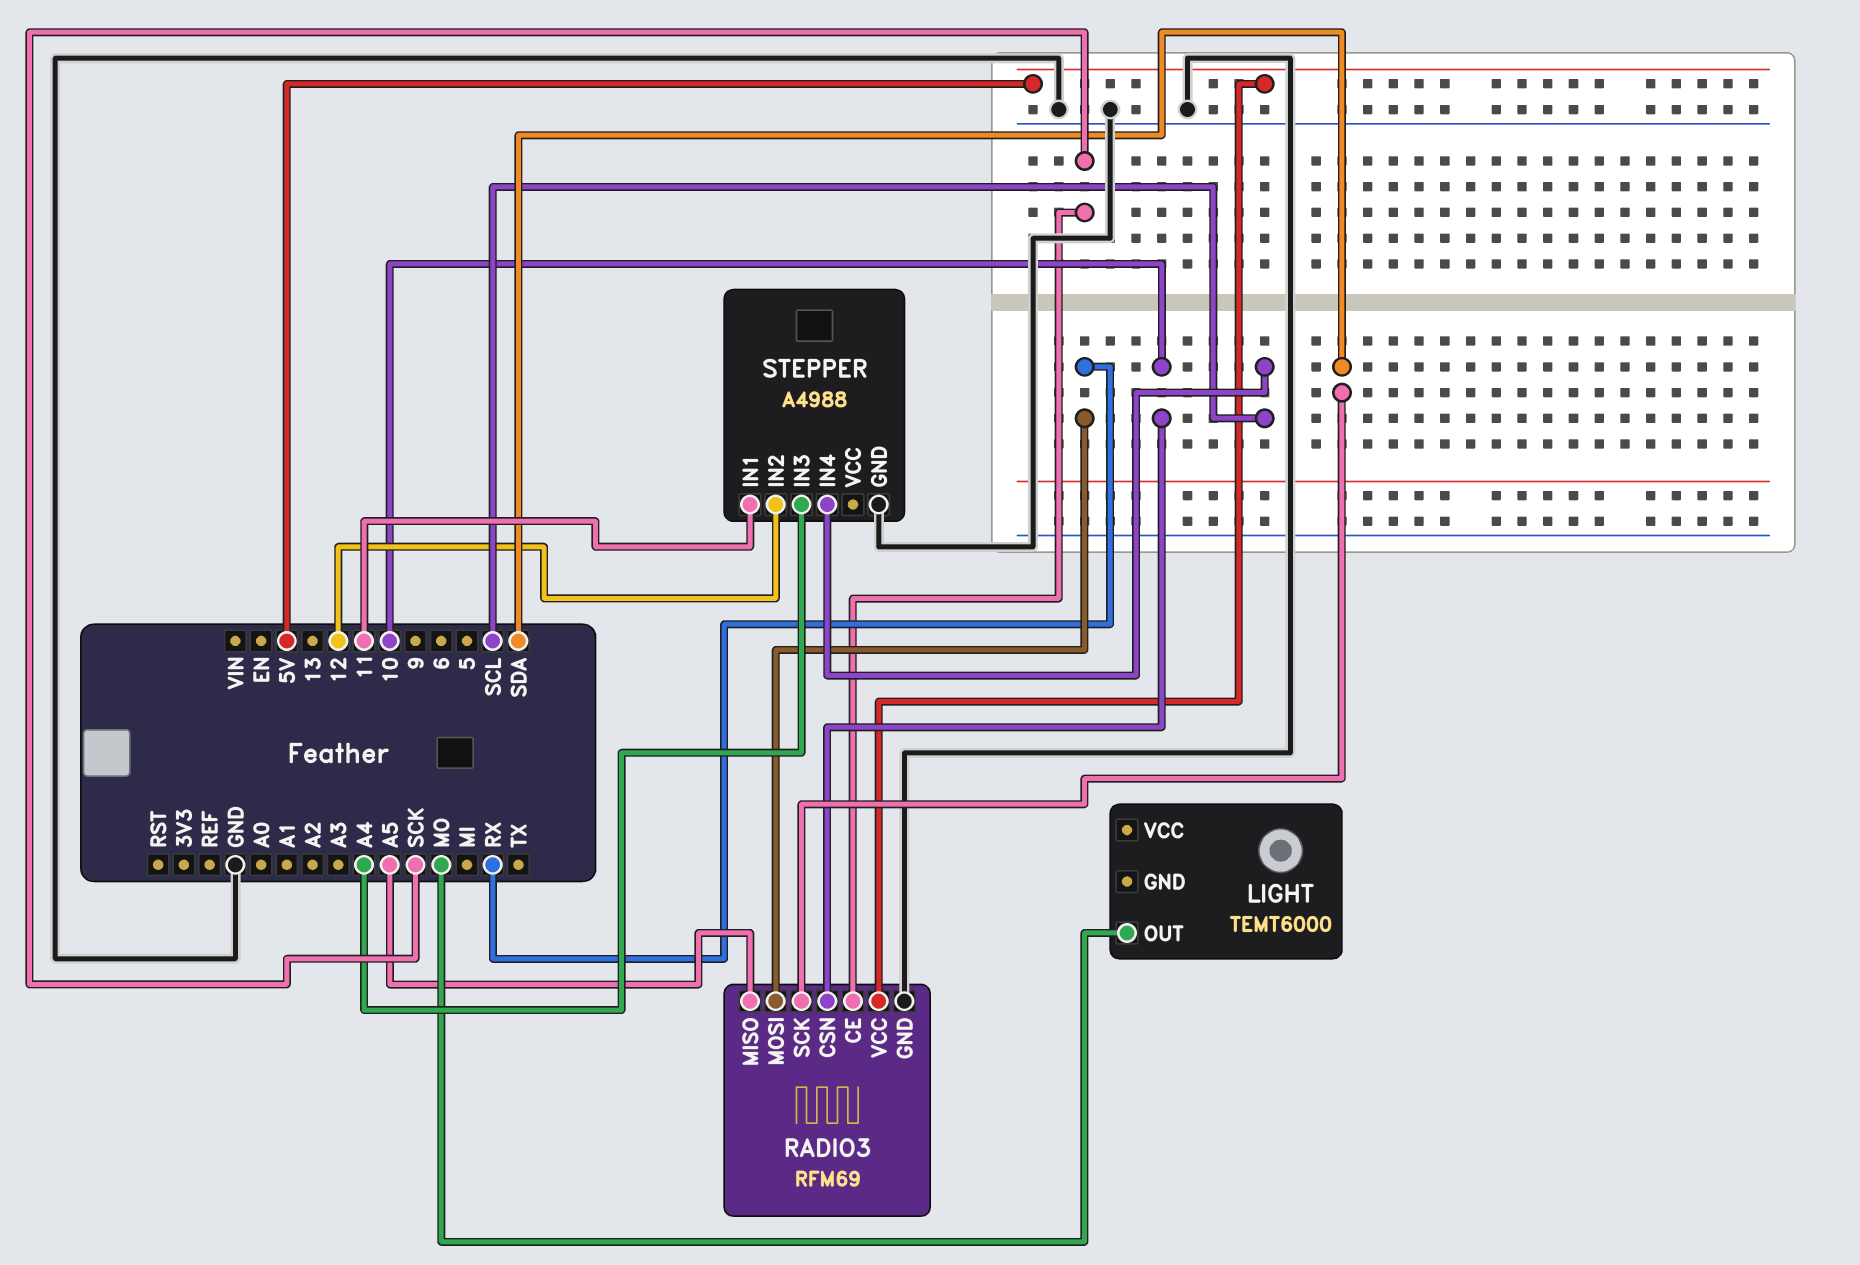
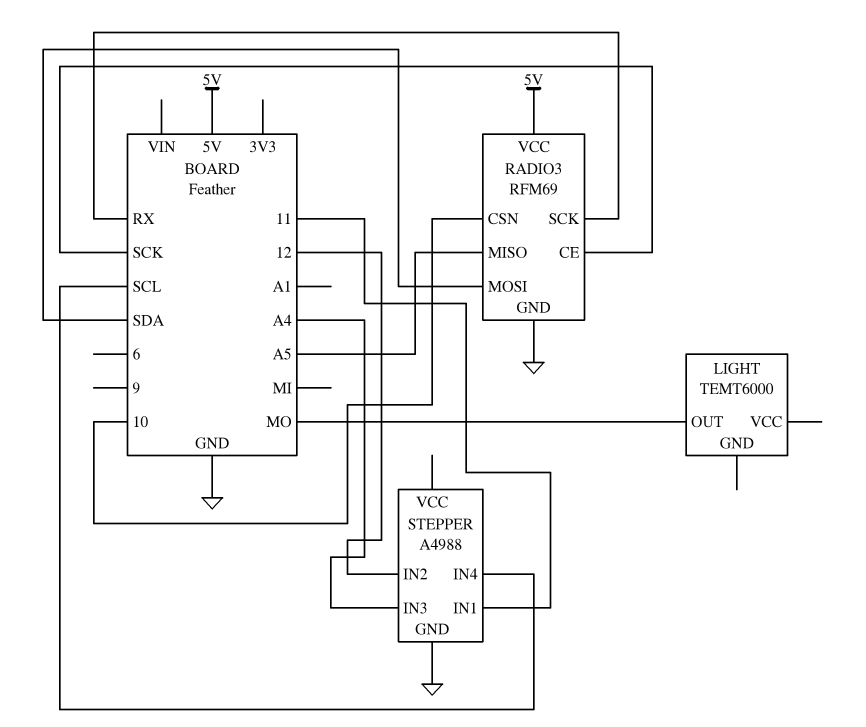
RADIO3 pin MOSI: RX -> SDA
RADIO3 pin SCK: SDA -> RX

